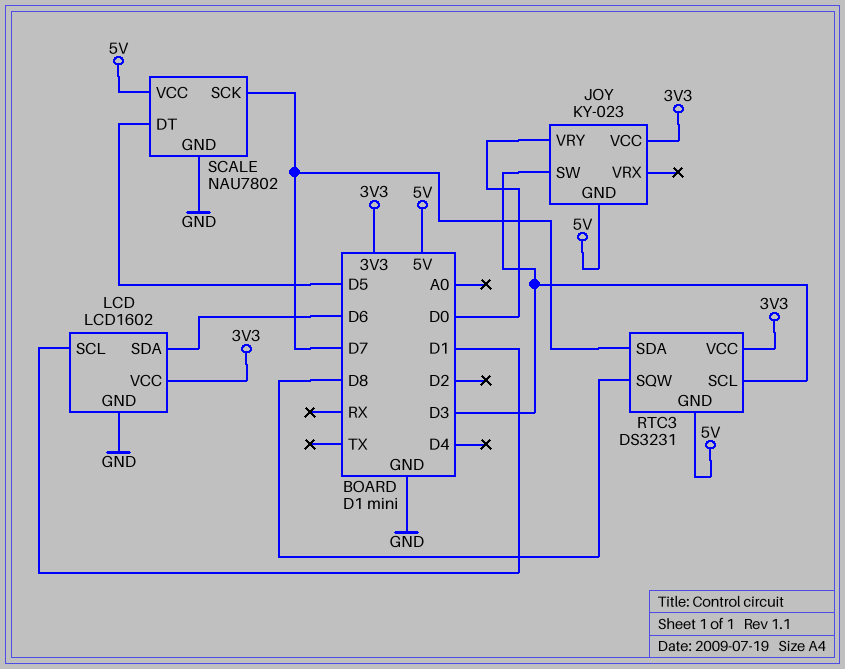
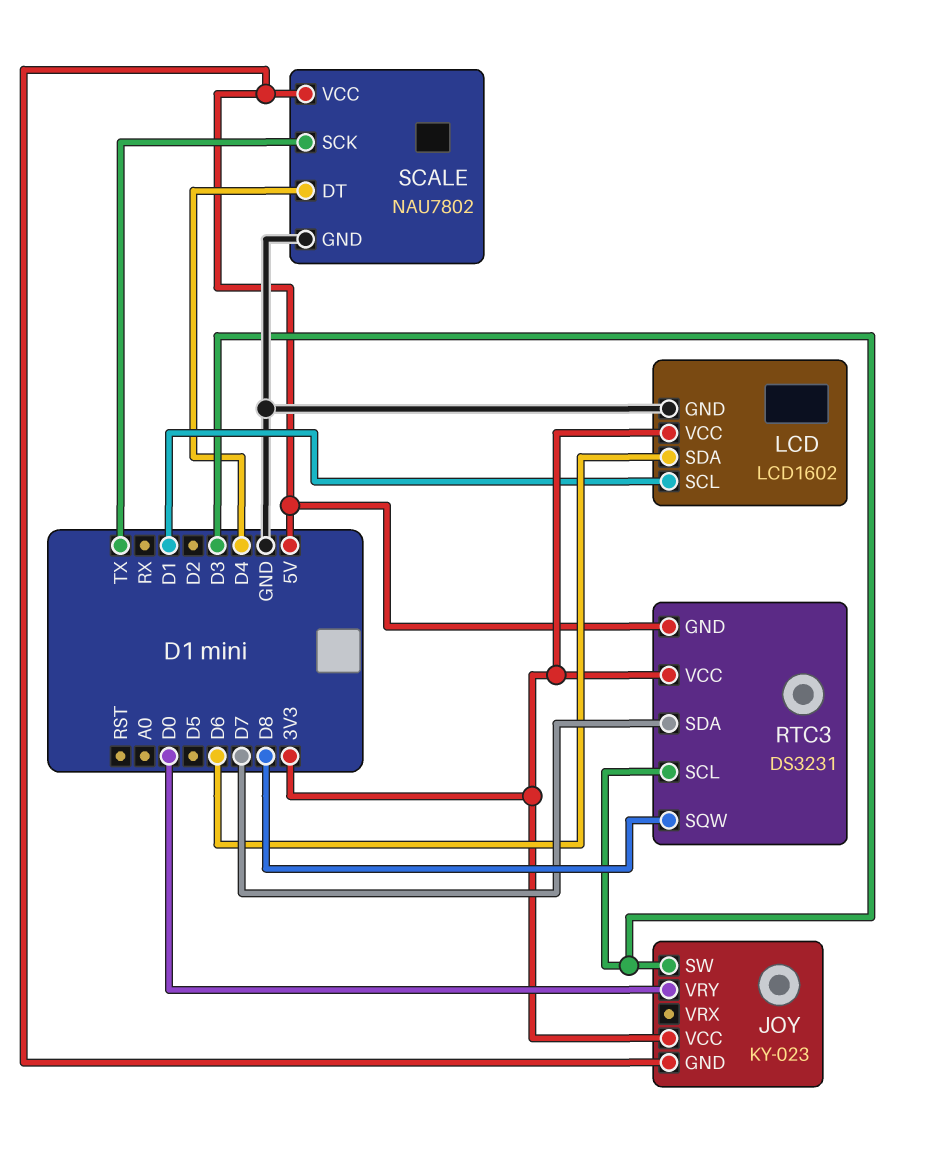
SCALE pin DT: D5 -> D4
SCALE pin SCK: D7 -> TX

